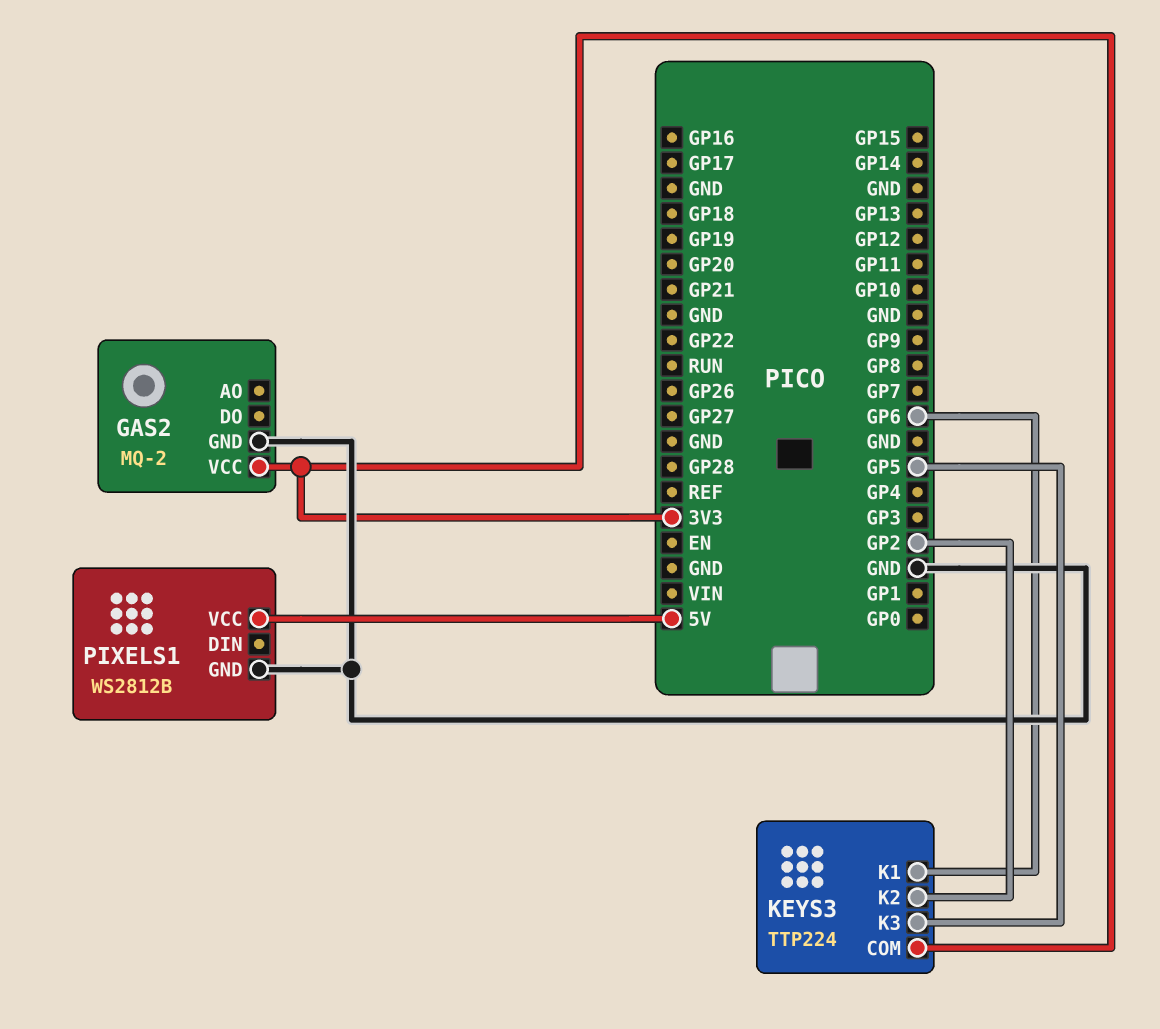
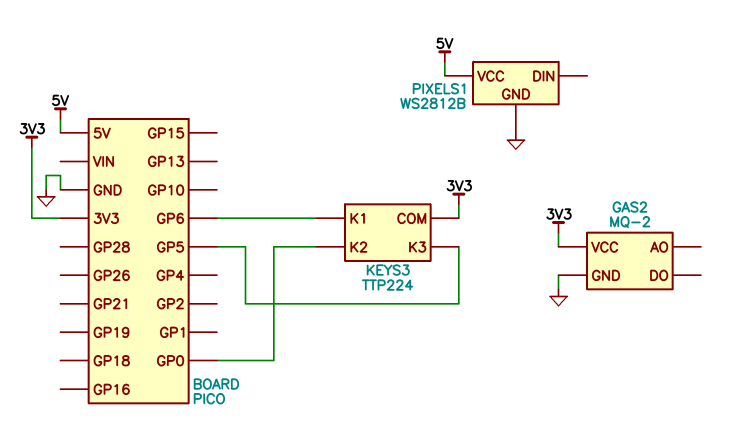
KEYS3 pin K2: GP2 -> GP0

